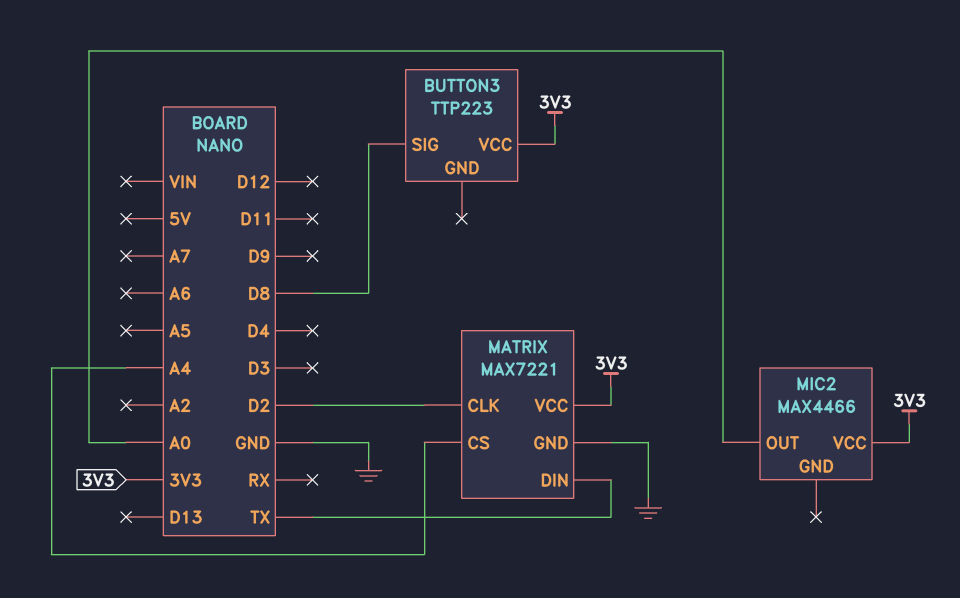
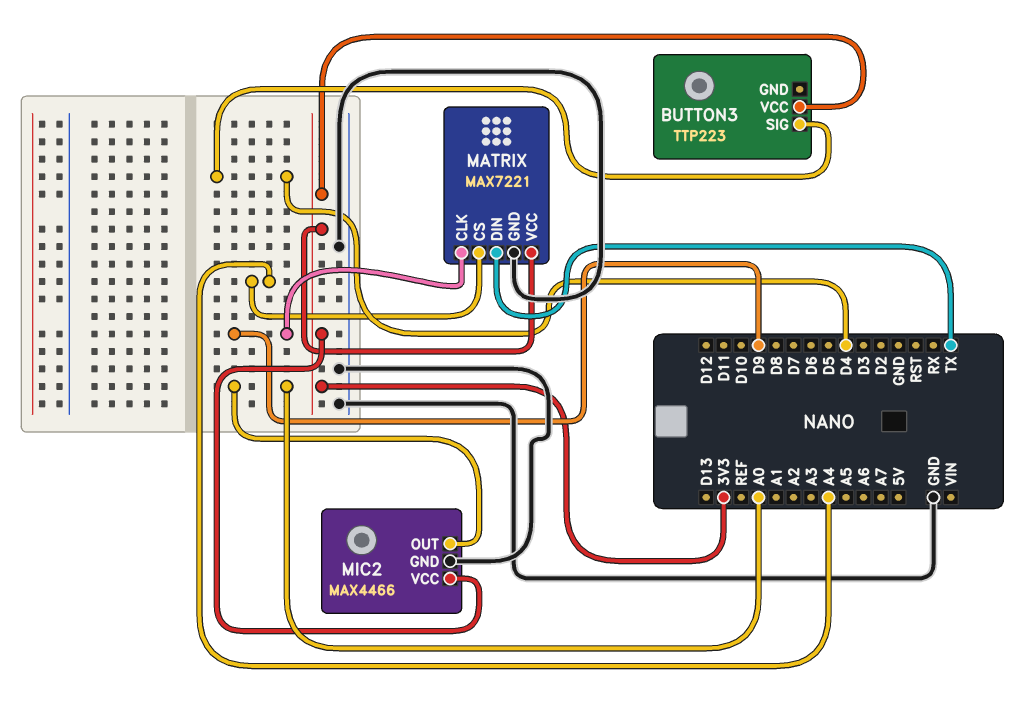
BUTTON3 pin SIG: D8 -> D4
MATRIX pin CLK: D2 -> D9
MIC2 pin GND: none -> GND

